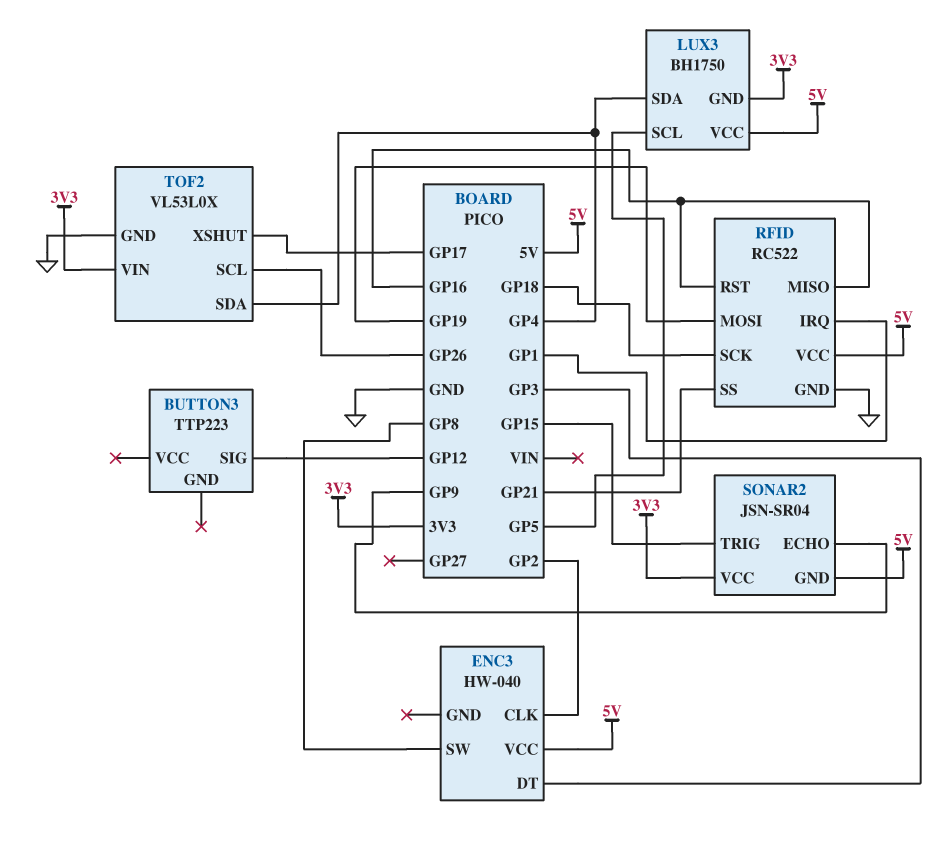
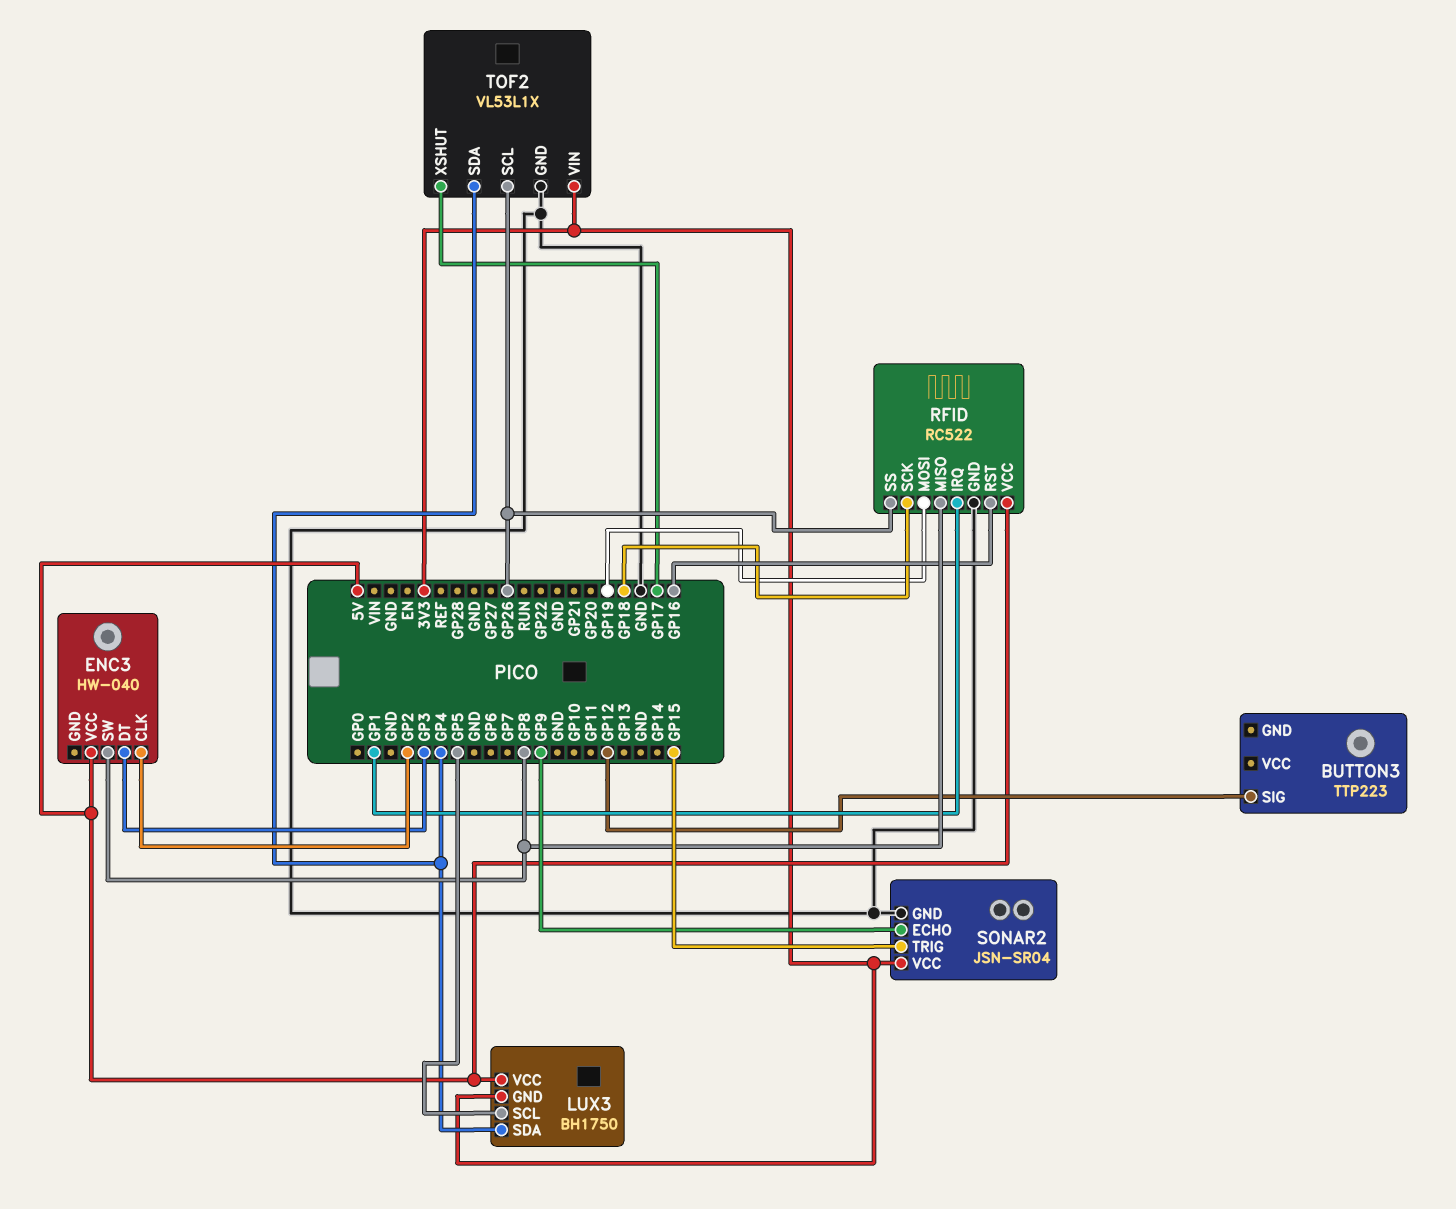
RFID pin MISO: GP16 -> GP8
RFID pin SS: GP21 -> GP26
SONAR2 pin GND: 5V -> GND
TOF2: VL53L0X -> VL53L1X

